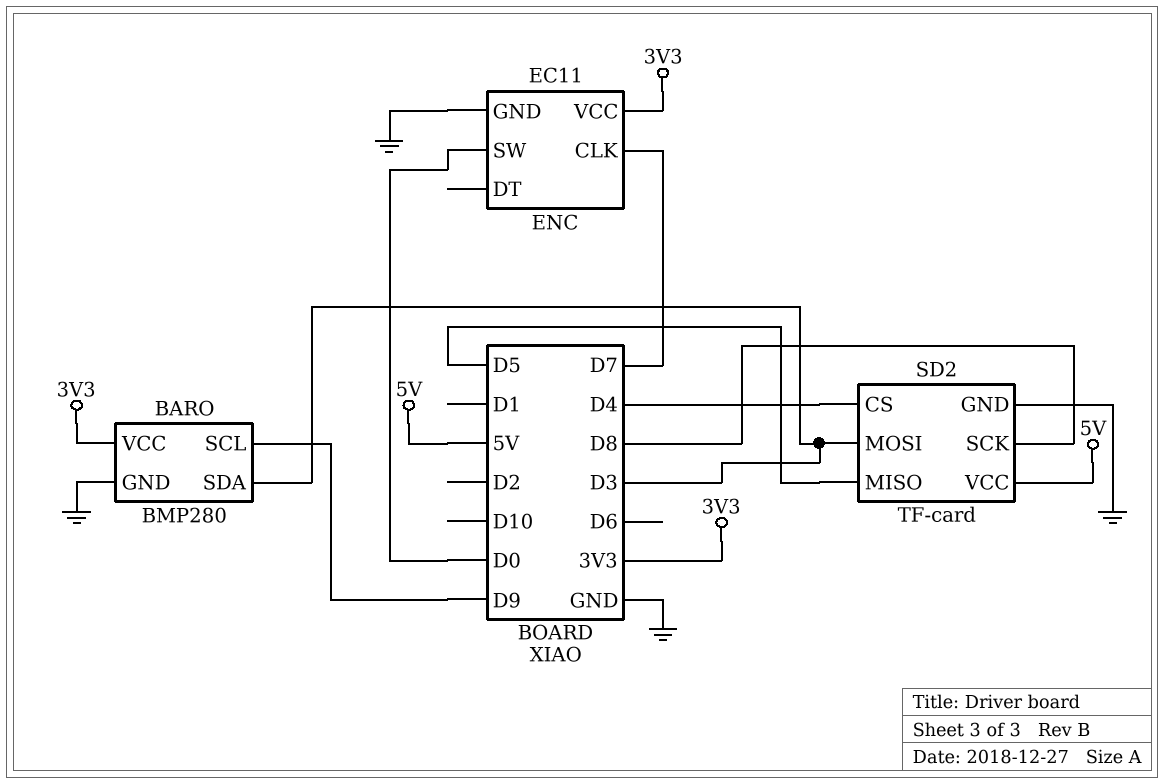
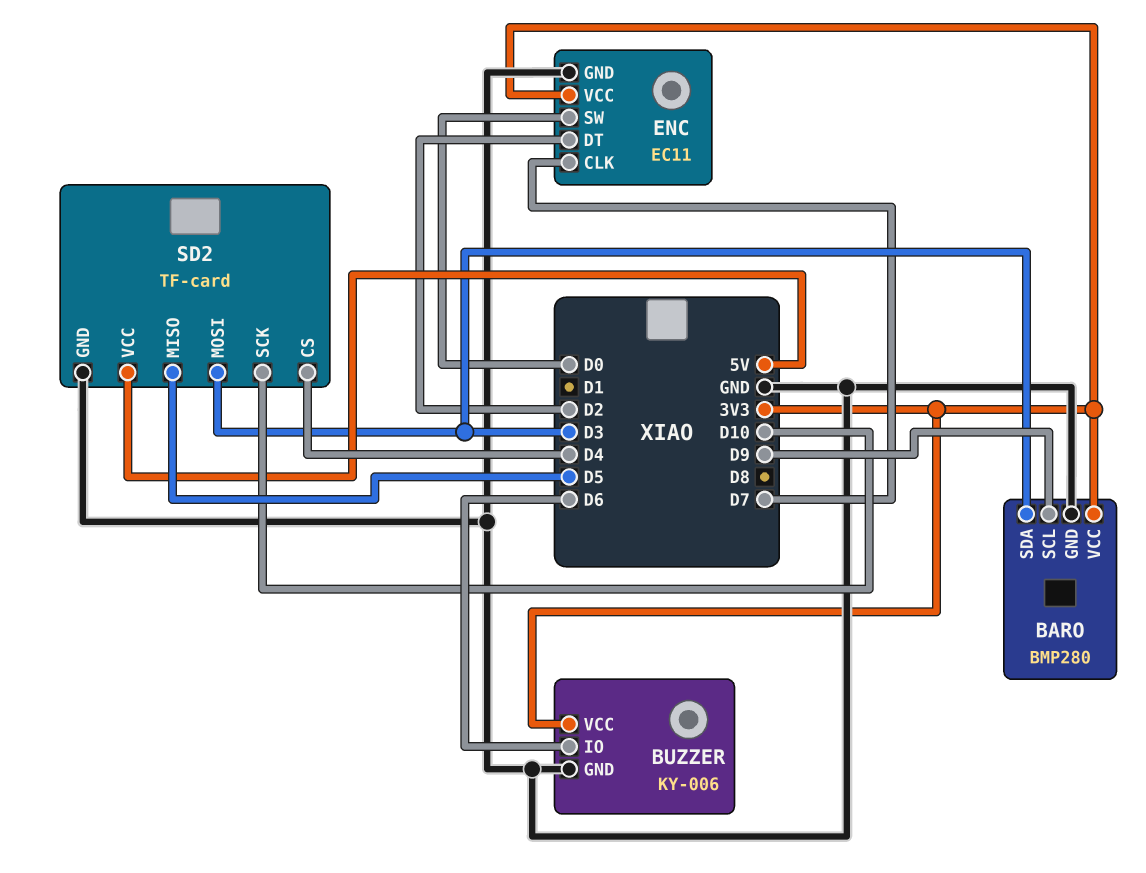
BUZZER: none -> KY-006
BUZZER pin GND: none -> GND
BUZZER pin IO: none -> D6
BUZZER pin VCC: none -> 3V3
ENC pin DT: none -> D2
SD2 pin SCK: D8 -> D10

